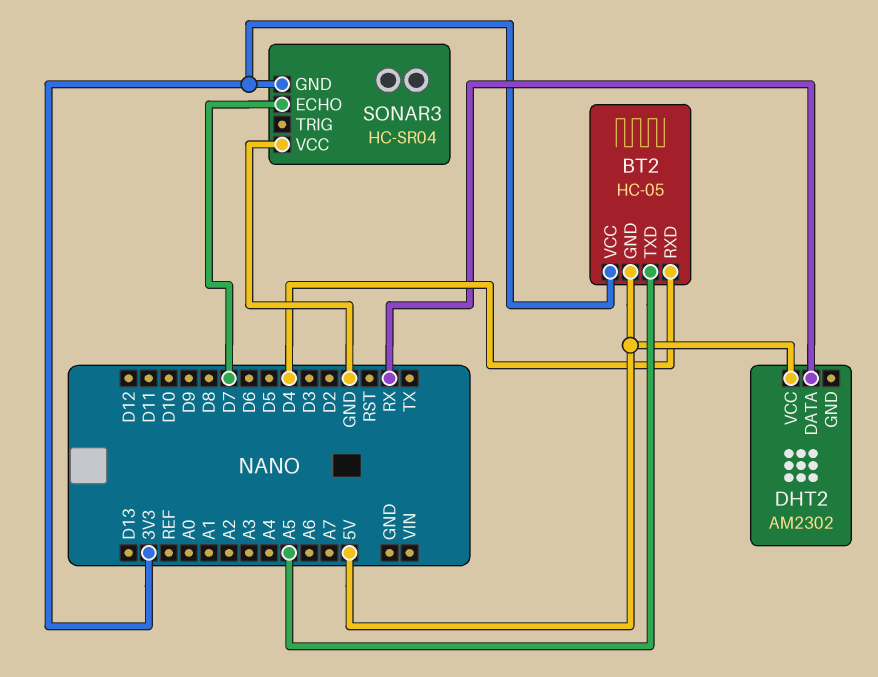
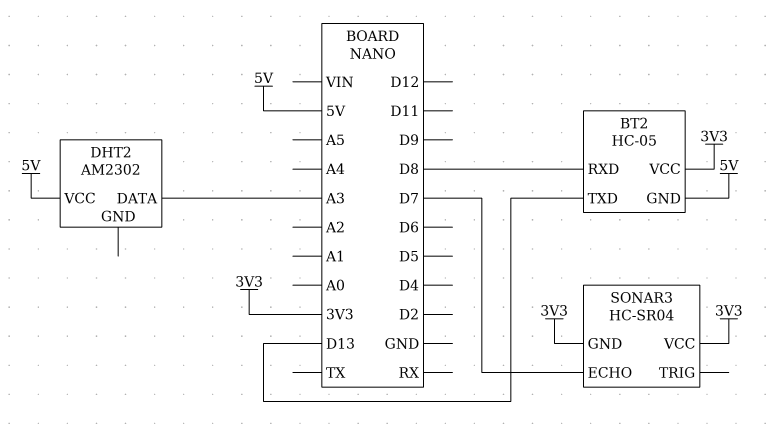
BT2 pin RXD: D4 -> D8
BT2 pin TXD: A5 -> D13
DHT2 pin DATA: RX -> A3
SONAR3 pin VCC: GND -> 3V3

